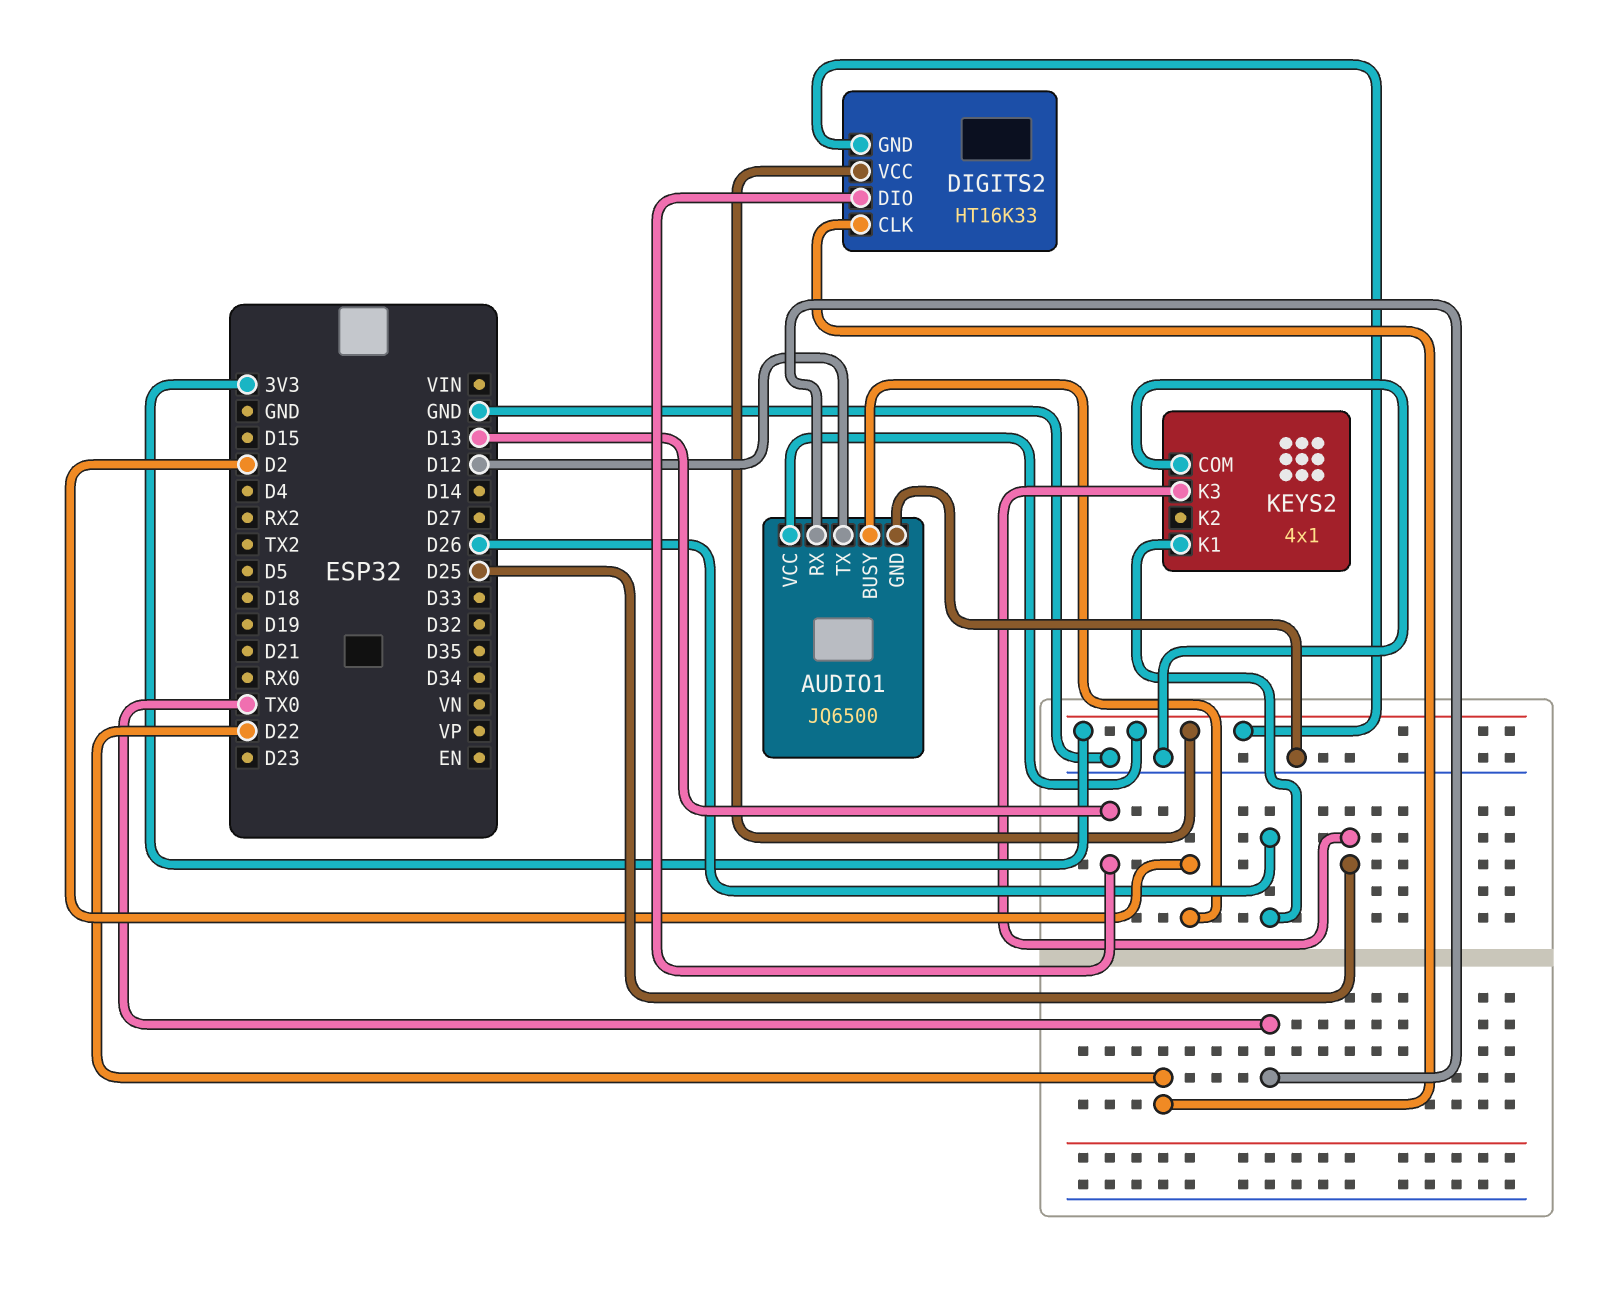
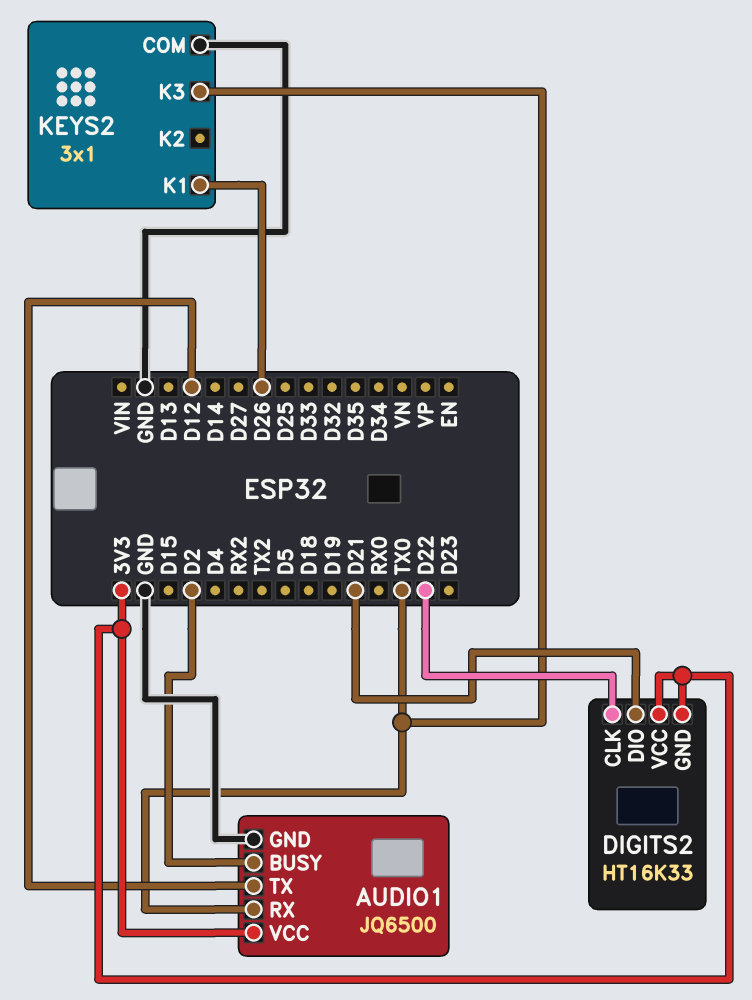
DIGITS2 pin DIO: D13 -> D21
KEYS2: 4x1 -> 3x1
KEYS2 pin K3: D25 -> TX0

